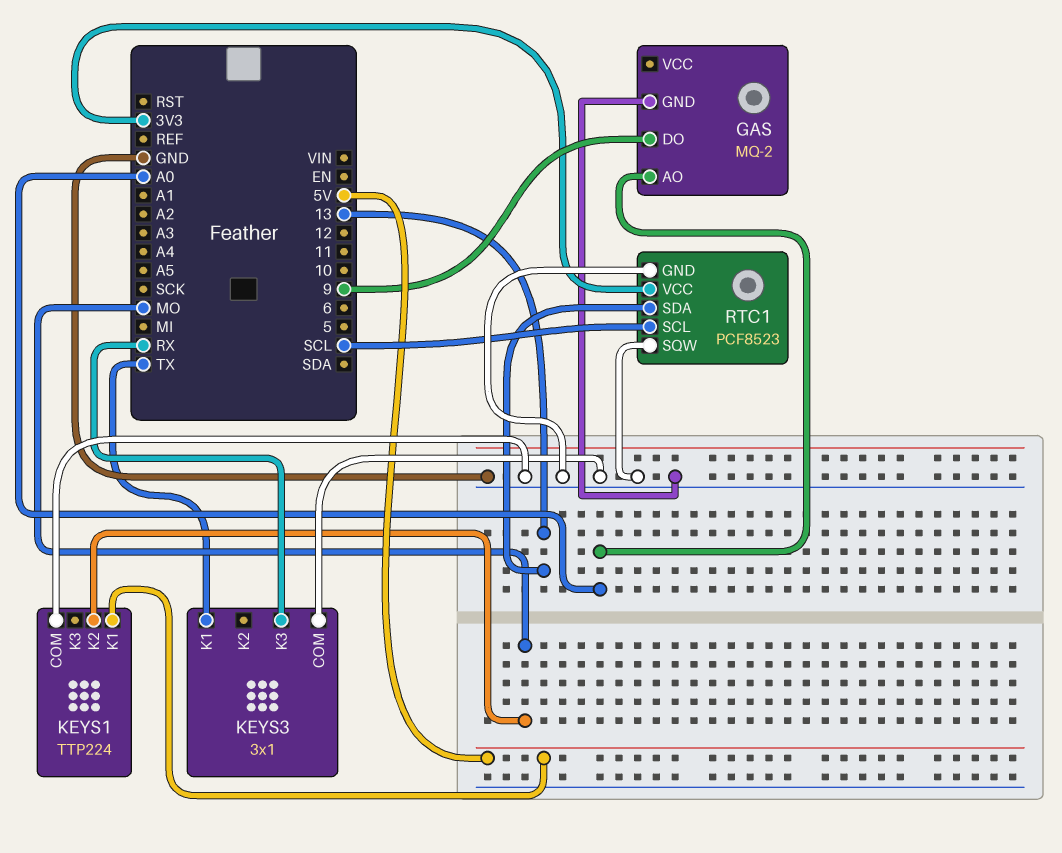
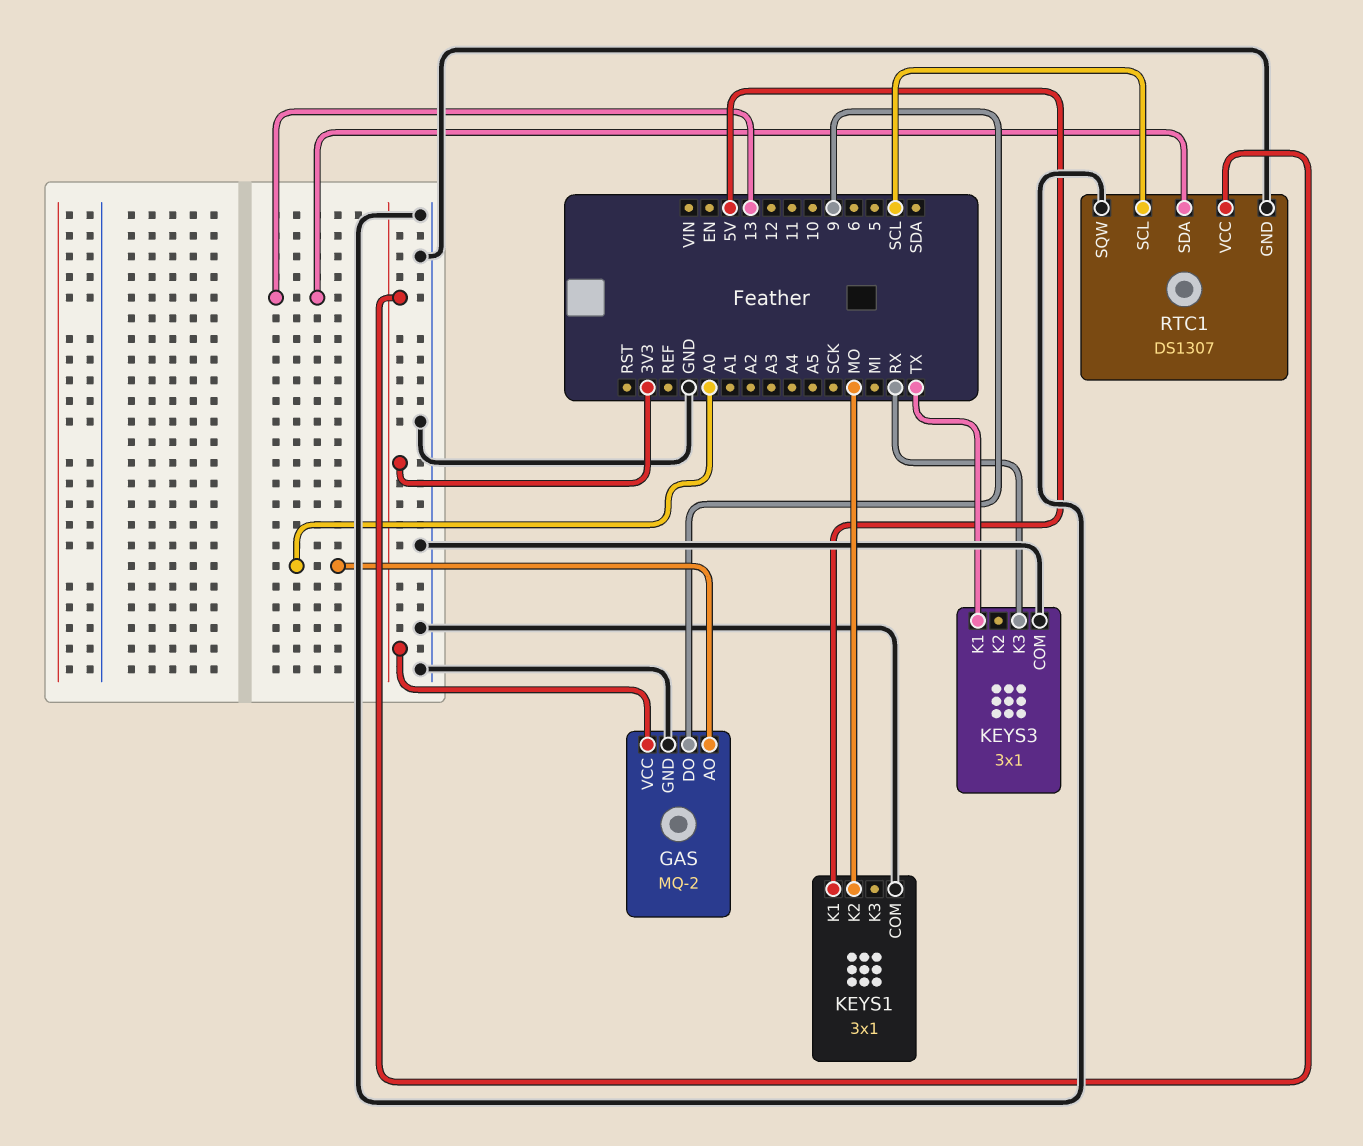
GAS pin VCC: none -> 3V3
KEYS1: TTP224 -> 3x1
RTC1: PCF8523 -> DS1307

